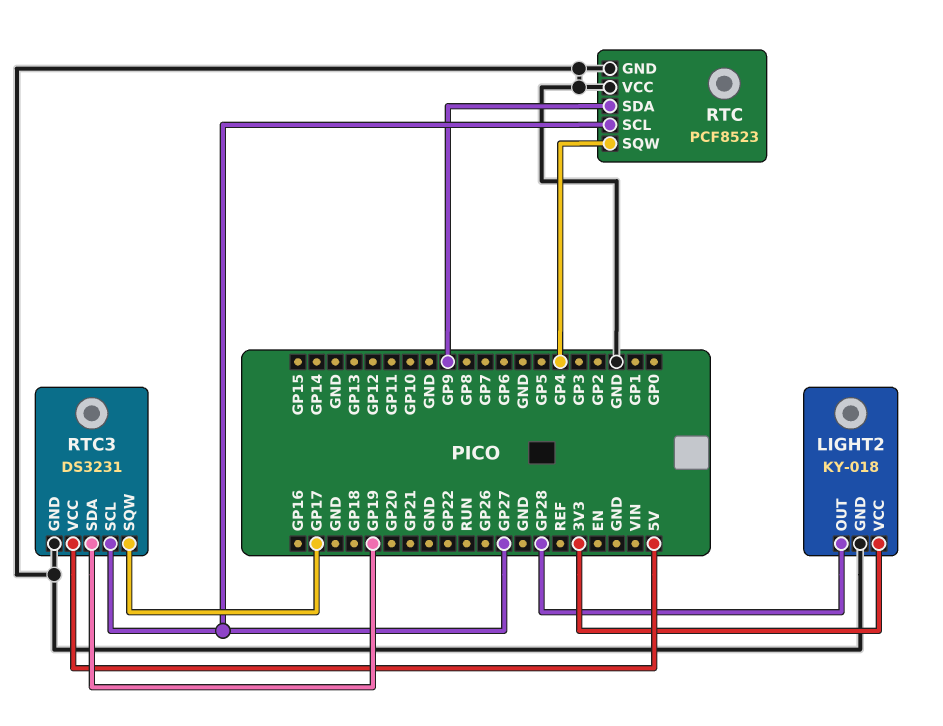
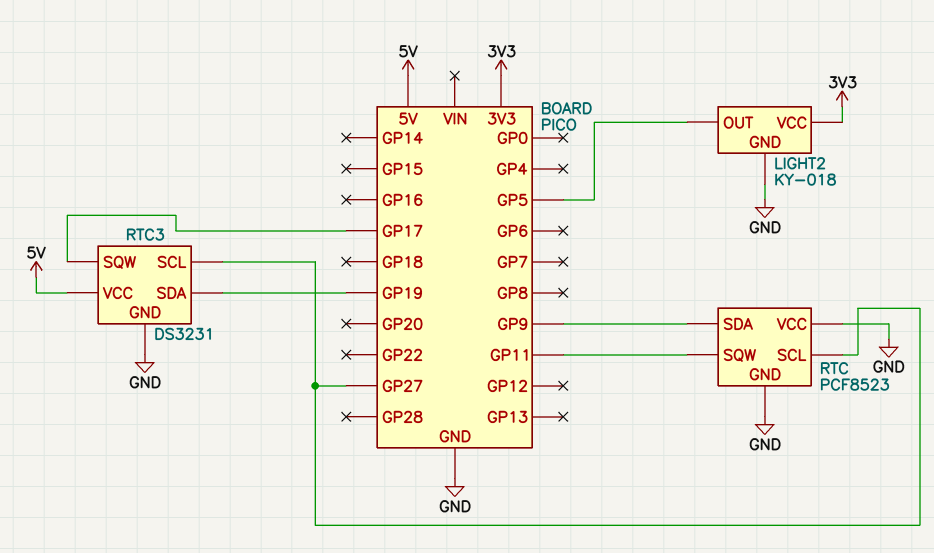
LIGHT2 pin OUT: GP28 -> GP5
RTC pin SQW: GP4 -> GP11

